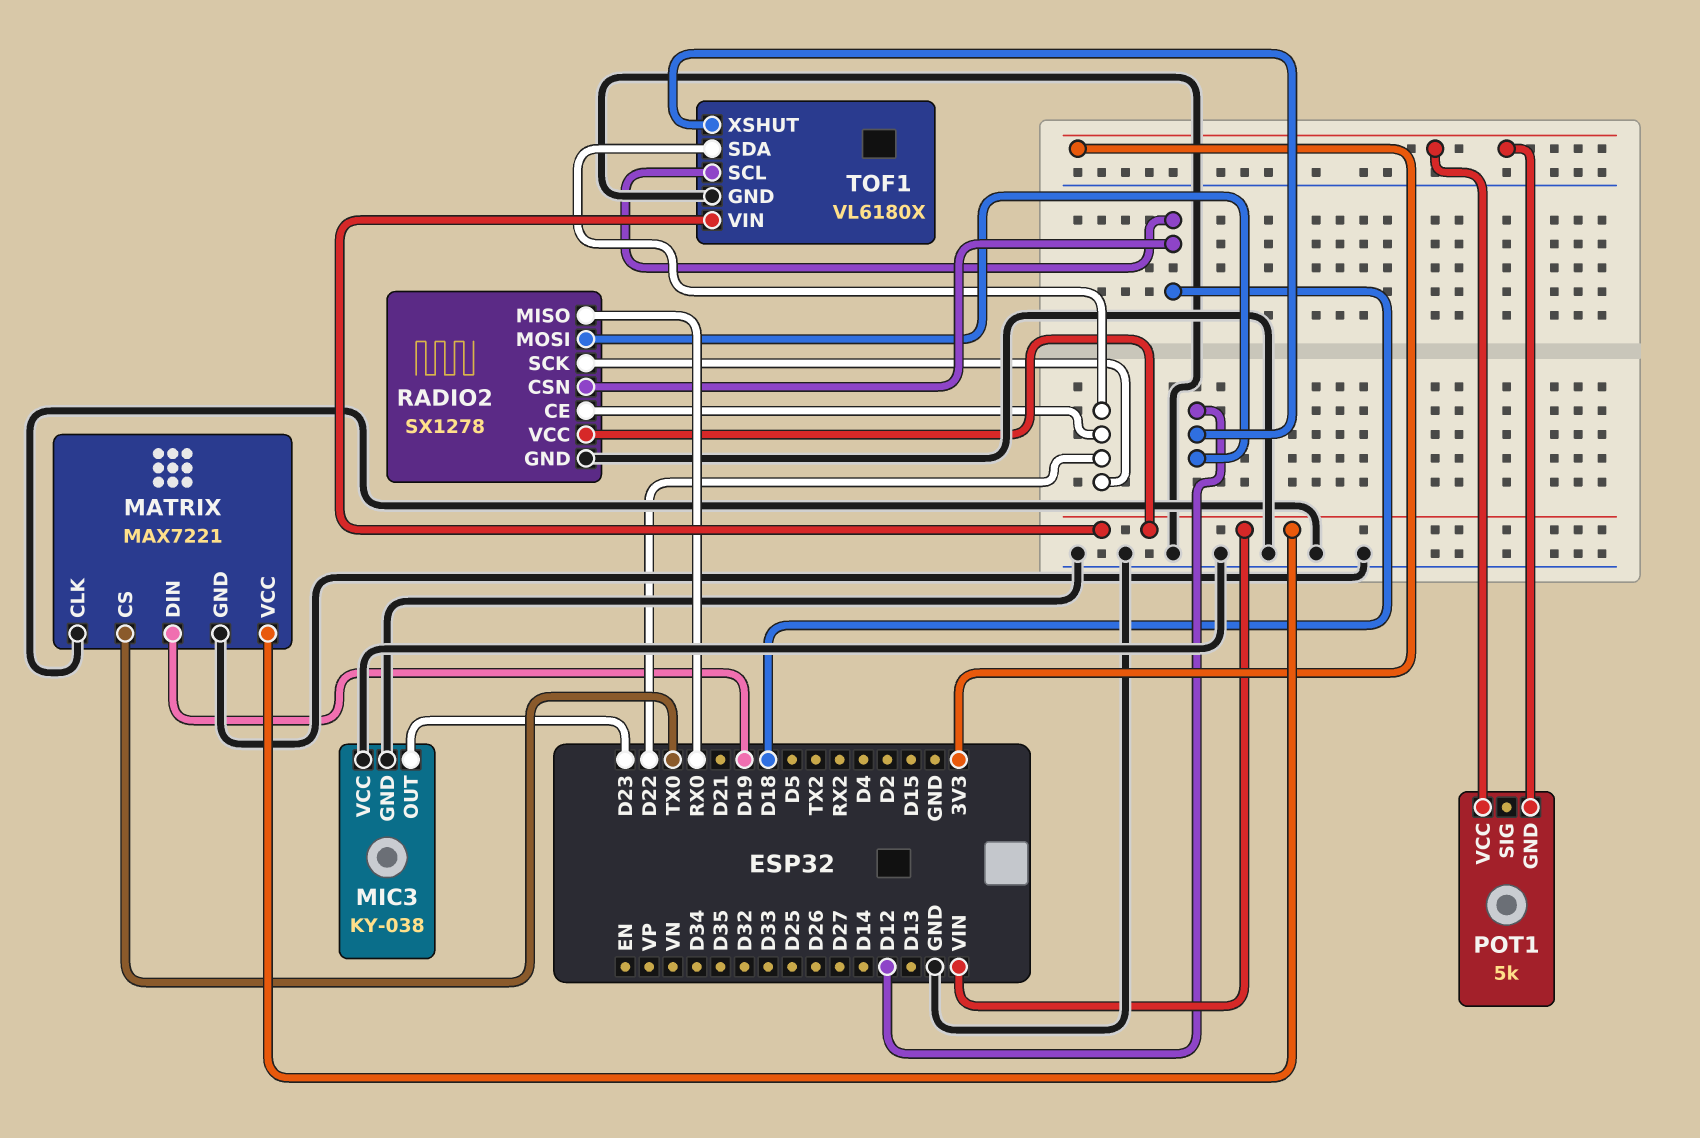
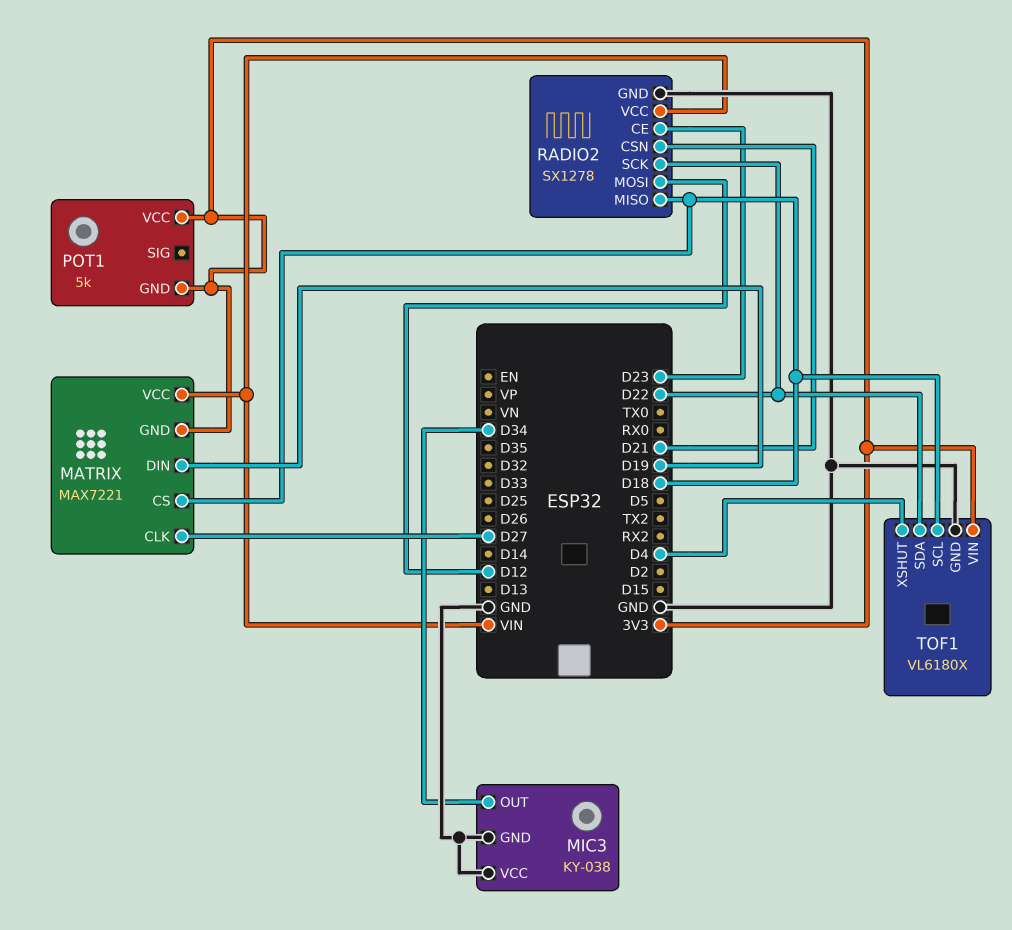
MATRIX pin CLK: GND -> D27
MATRIX pin CS: TX0 -> D18
MATRIX pin GND: GND -> 3V3
MIC3 pin OUT: D23 -> D34
RADIO2 pin CE: D22 -> D23
RADIO2 pin CSN: D18 -> D21
RADIO2 pin MISO: RX0 -> D18
TOF1 pin VIN: VIN -> 3V3
TOF1 pin XSHUT: D12 -> D4

